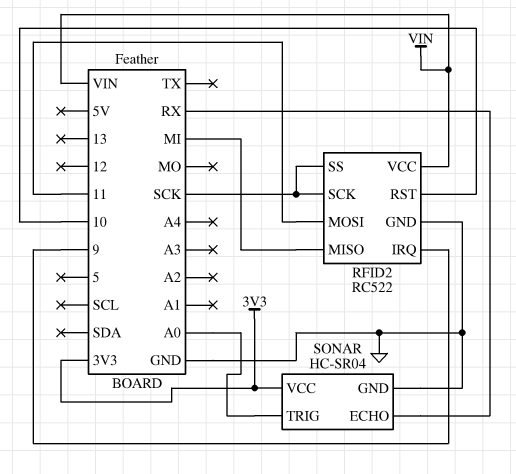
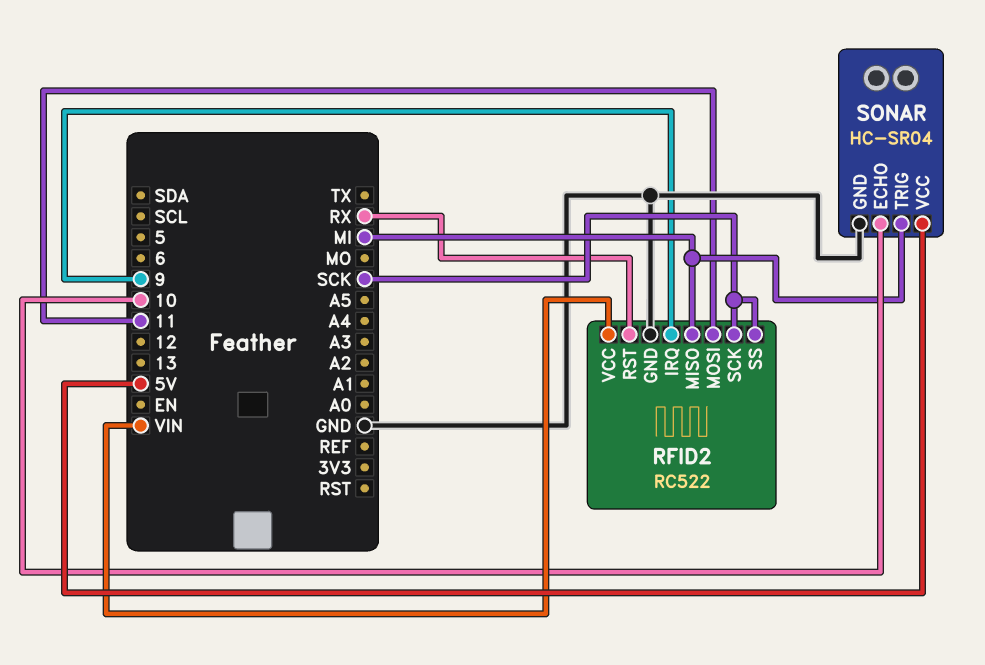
RFID2 pin RST: 10 -> RX
SONAR pin ECHO: RX -> 10
SONAR pin TRIG: A0 -> MI
SONAR pin VCC: 3V3 -> 5V

